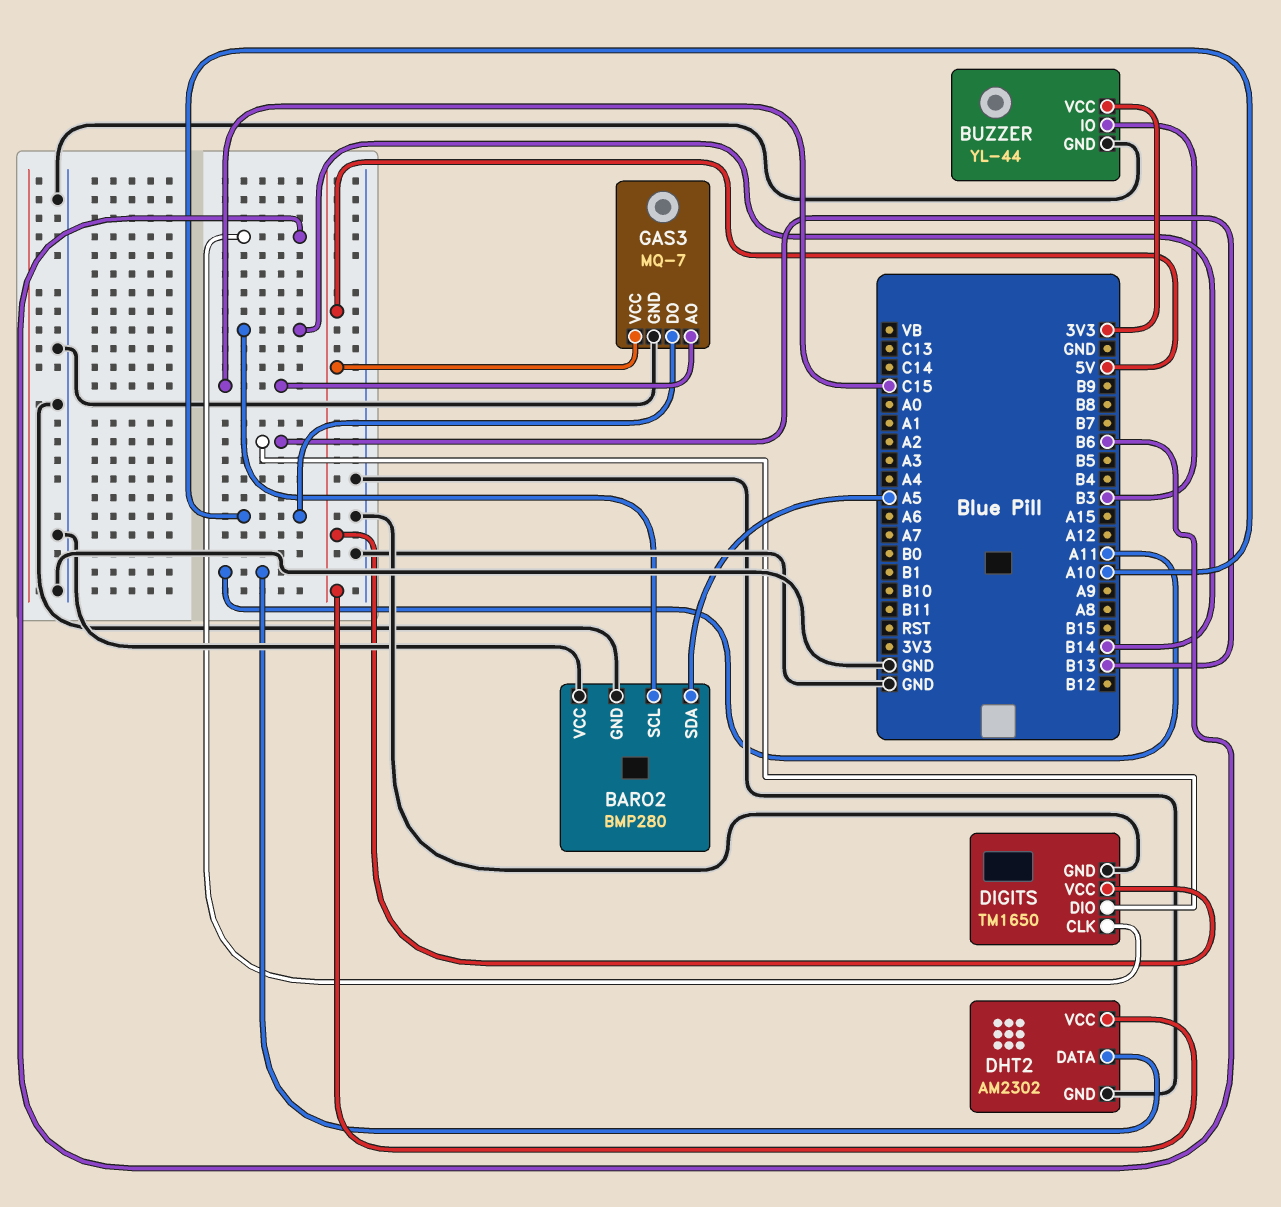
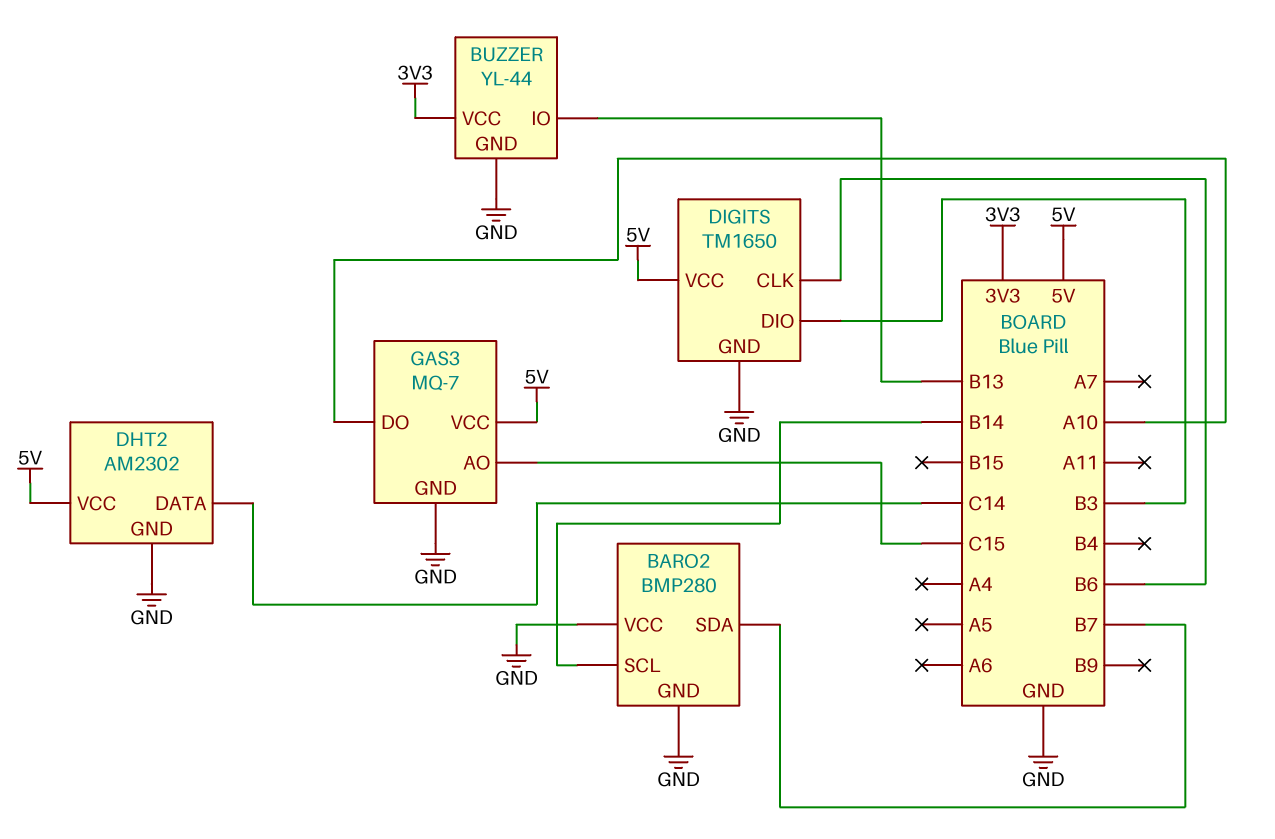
BARO2 pin SDA: A5 -> B7
BUZZER pin IO: B3 -> B13
DHT2 pin DATA: A11 -> C14
DIGITS pin DIO: B13 -> B3

